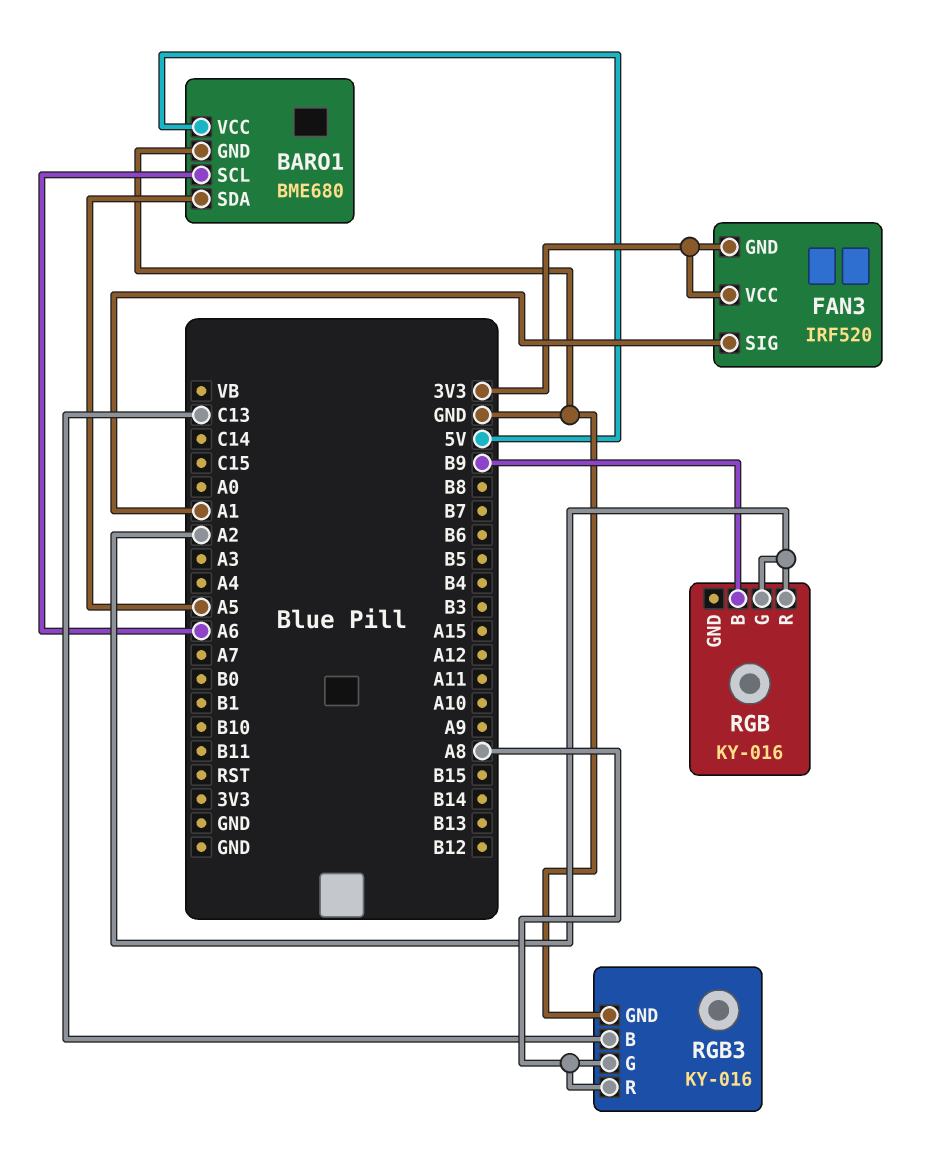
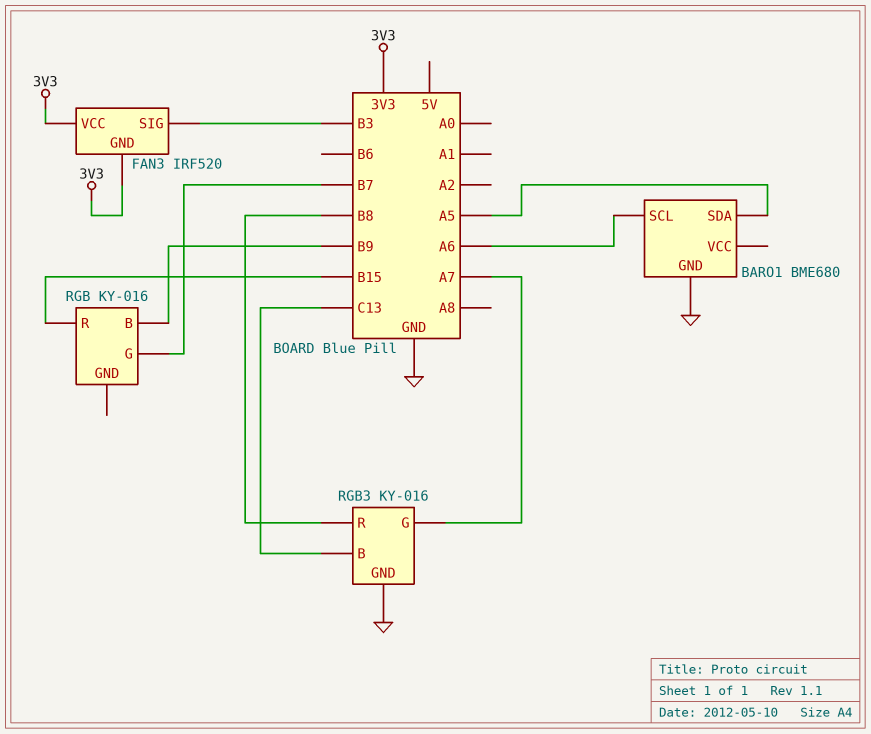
BARO1 pin VCC: 5V -> none
FAN3 pin SIG: A1 -> B3
RGB pin G: A2 -> B7
RGB pin R: A2 -> B15
RGB3 pin G: A8 -> A7
RGB3 pin R: A8 -> B8

